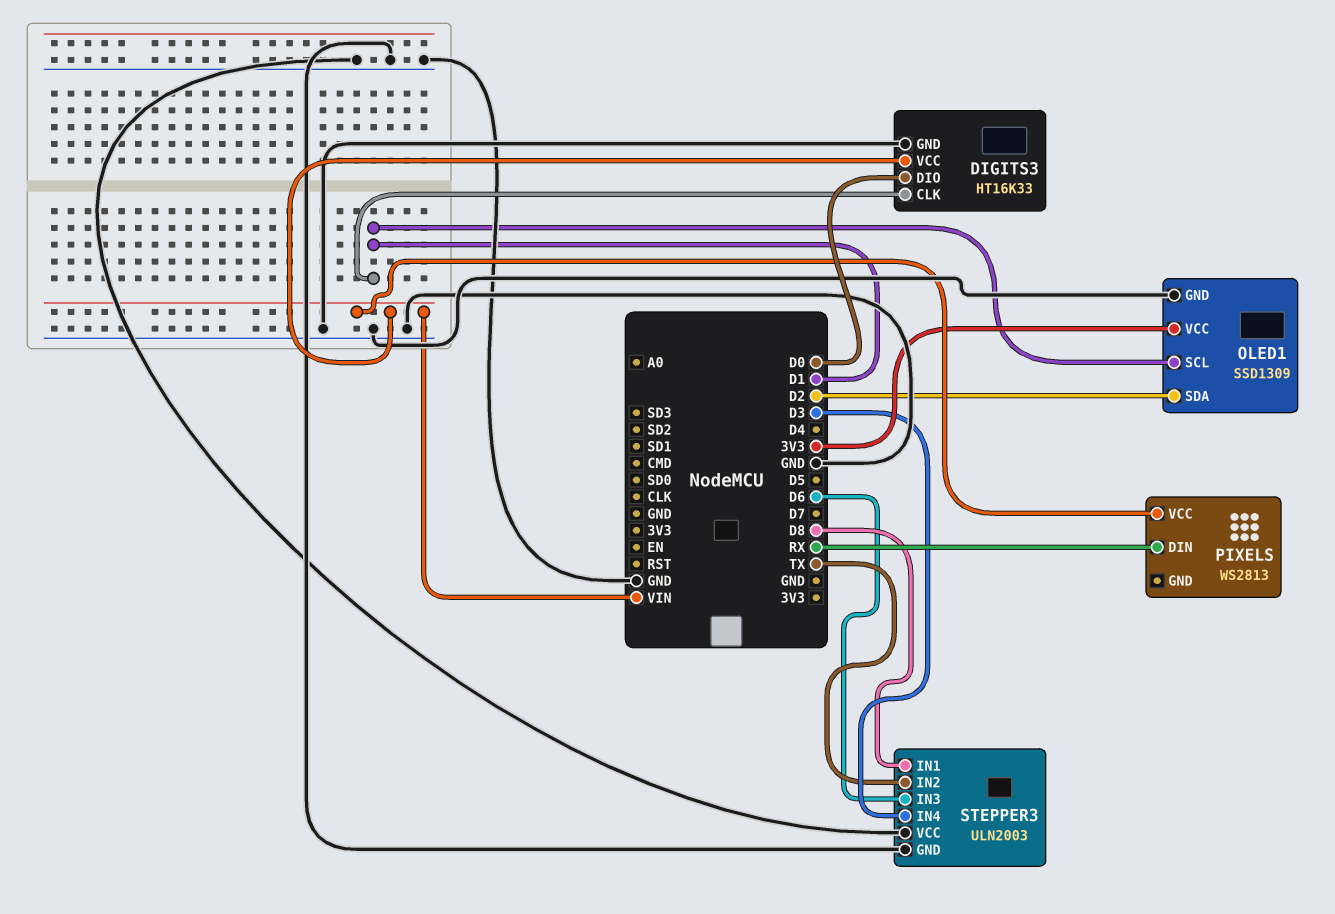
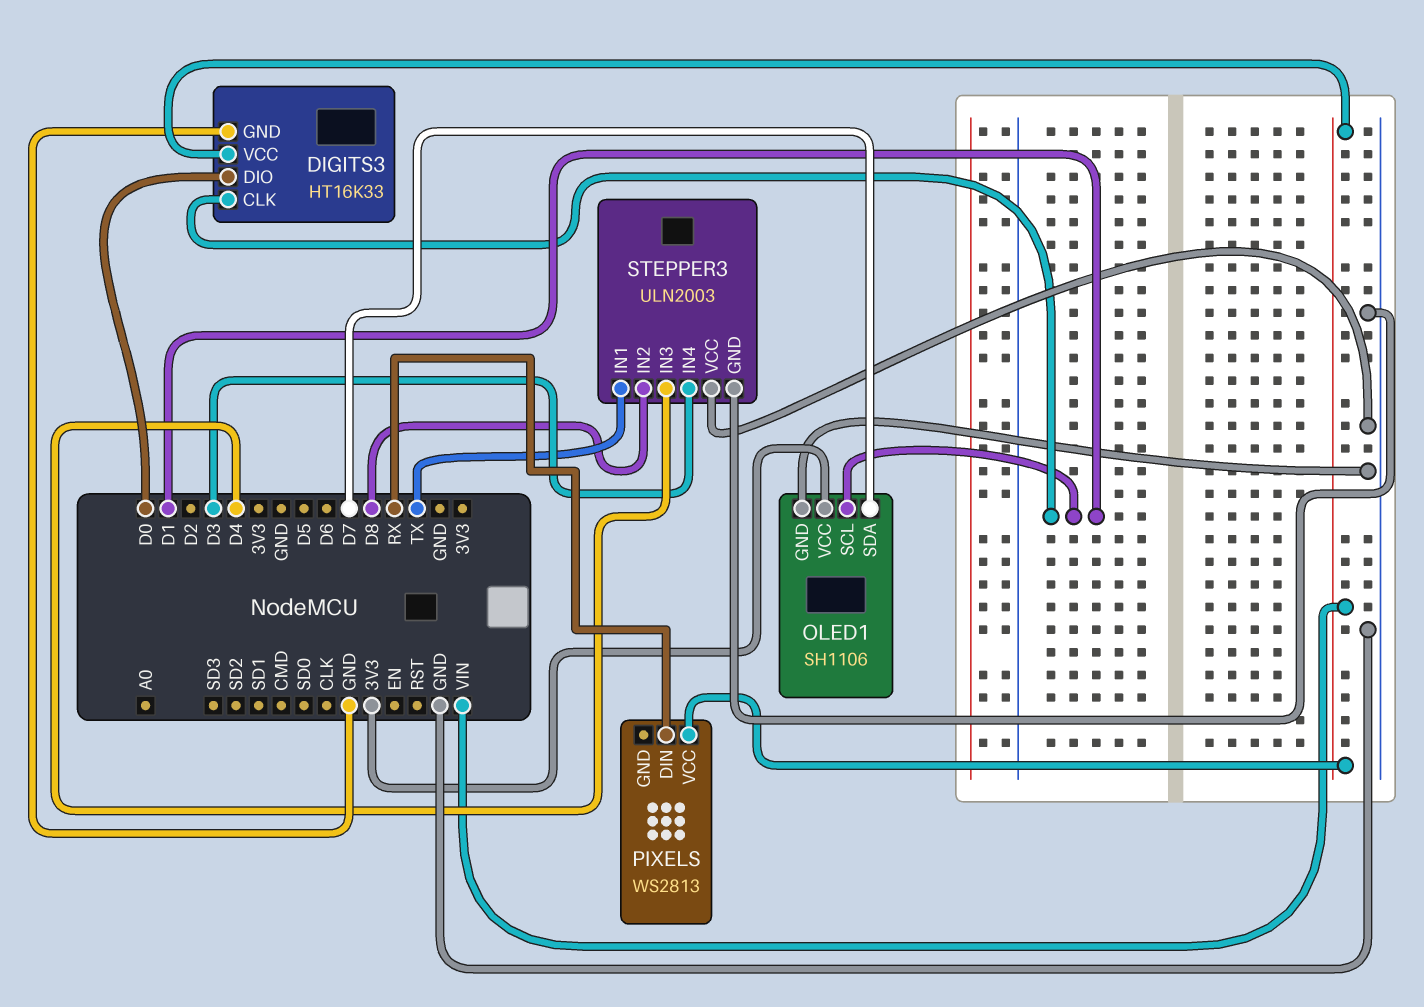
OLED1: SSD1309 -> SH1106
OLED1 pin SDA: D2 -> D7
STEPPER3 pin IN1: D8 -> TX
STEPPER3 pin IN2: TX -> D8
STEPPER3 pin IN3: D6 -> D4

